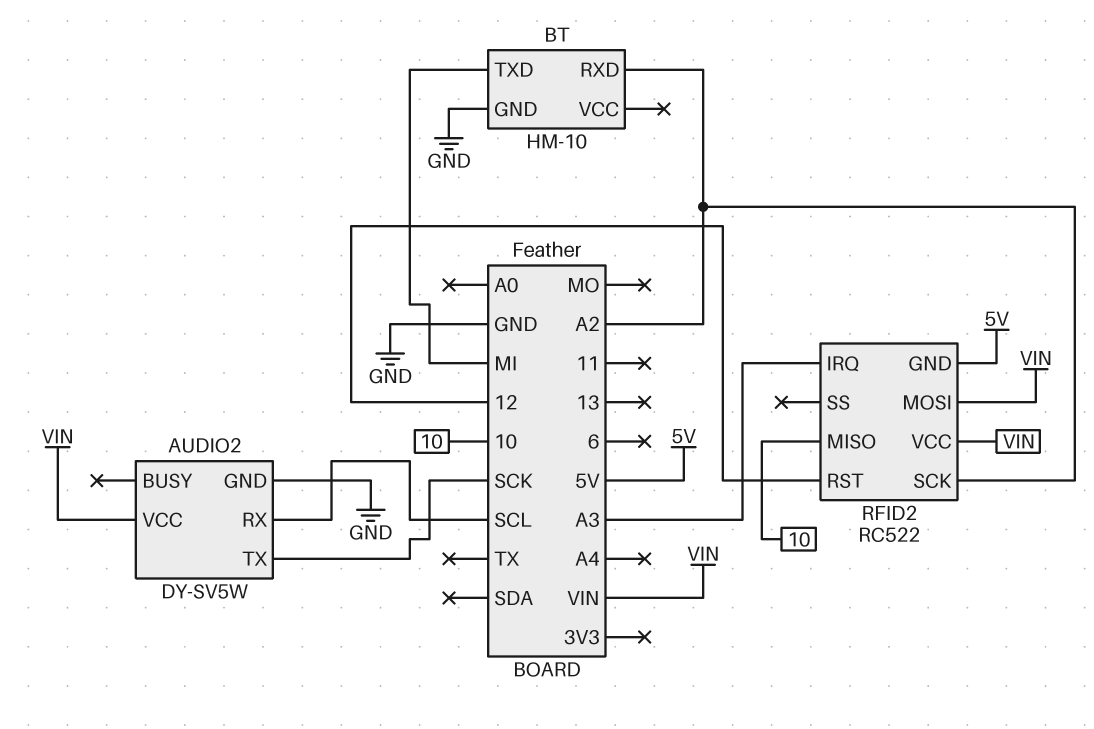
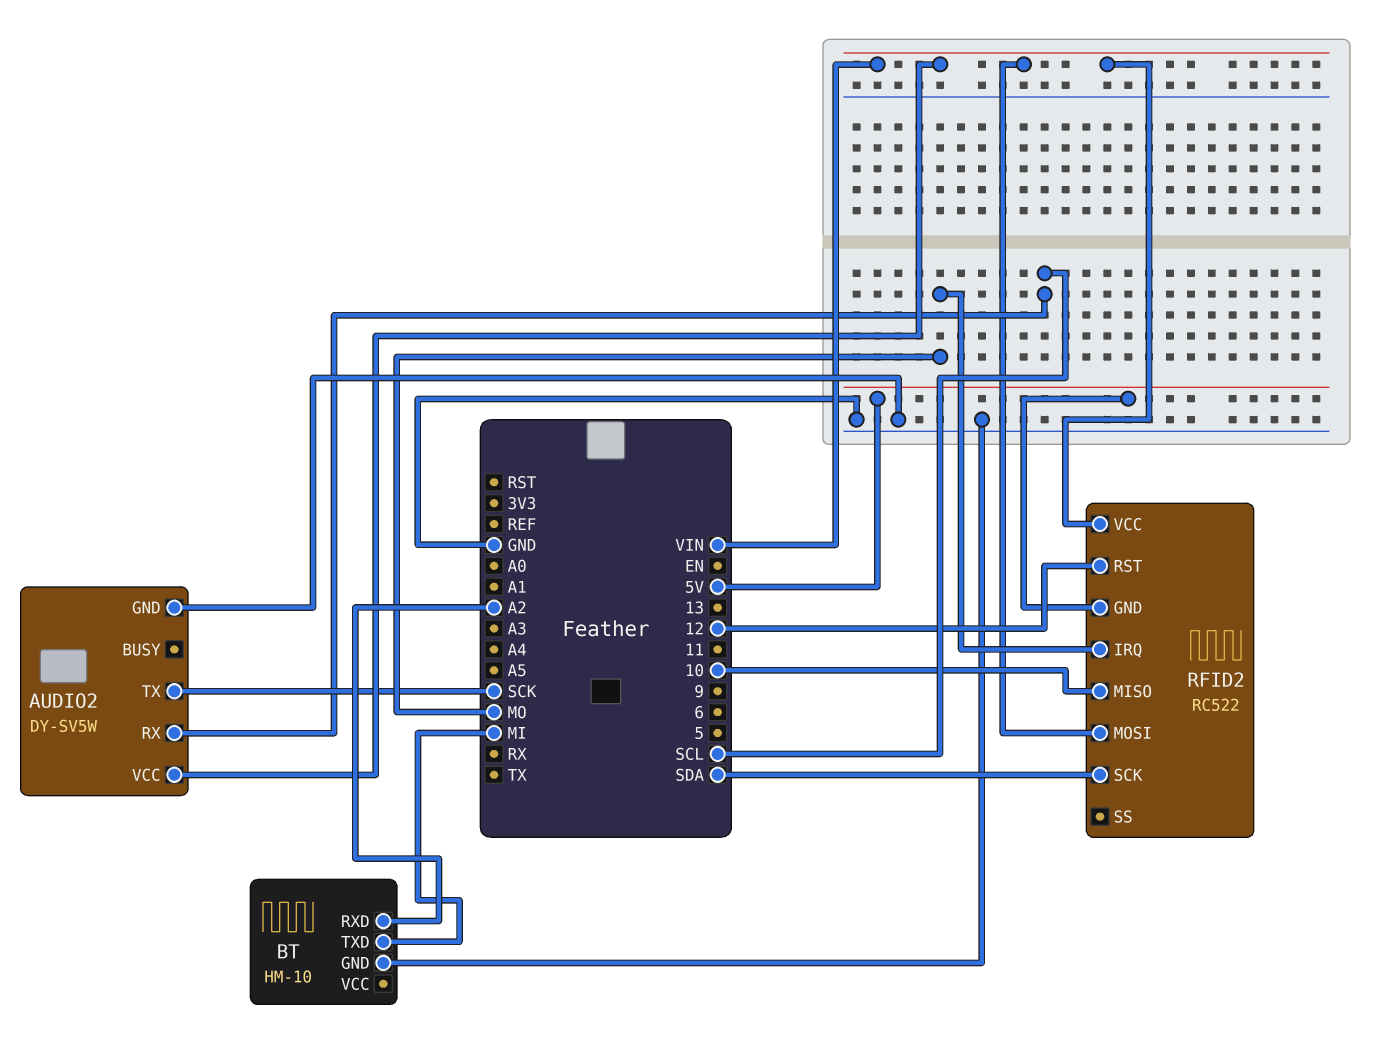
RFID2 pin IRQ: A3 -> MO
RFID2 pin SCK: A2 -> SDA

